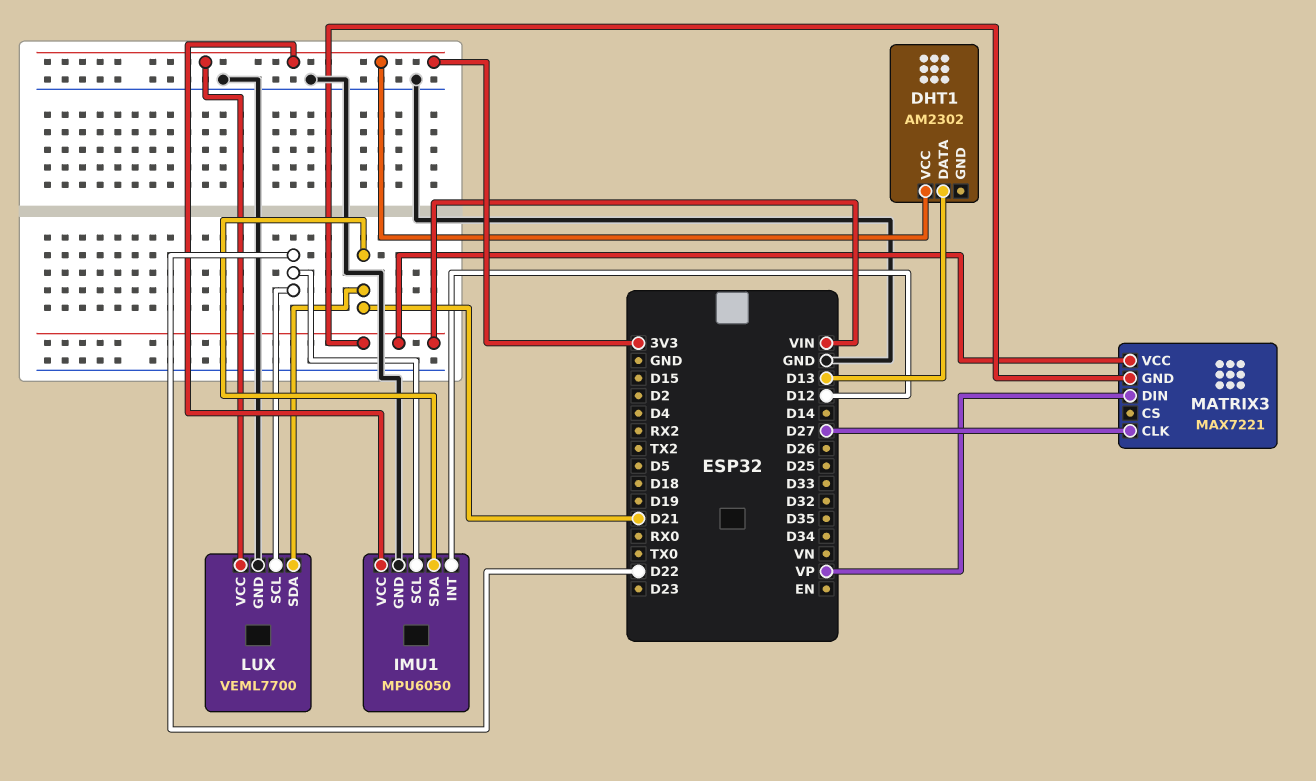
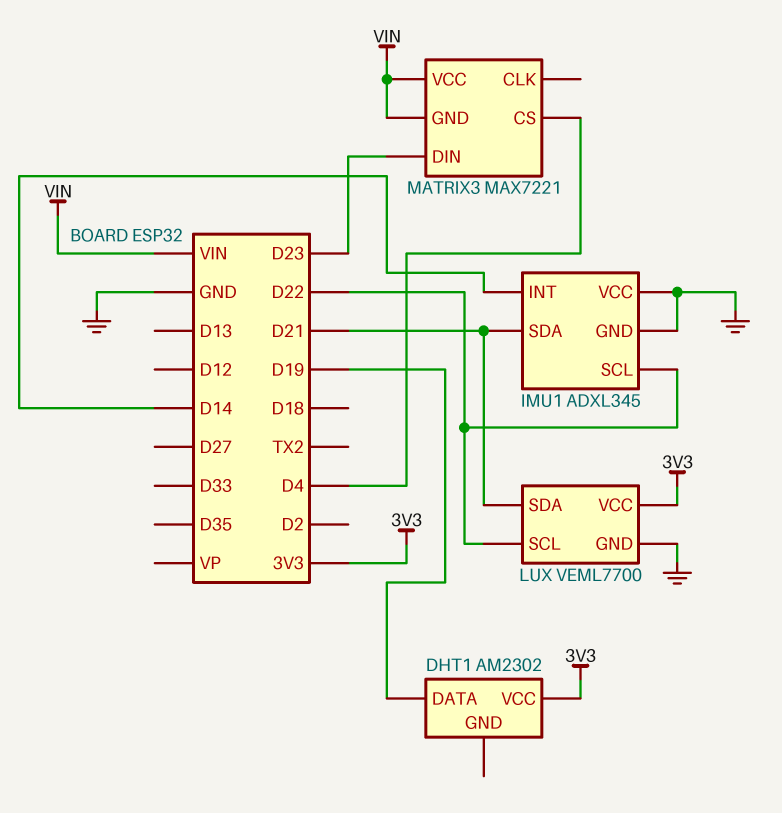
DHT1 pin DATA: D13 -> D19
IMU1: MPU6050 -> ADXL345
IMU1 pin INT: D12 -> D14
IMU1 pin VCC: 3V3 -> GND
MATRIX3 pin CLK: D27 -> none
MATRIX3 pin CS: none -> D4
MATRIX3 pin DIN: VP -> D23

